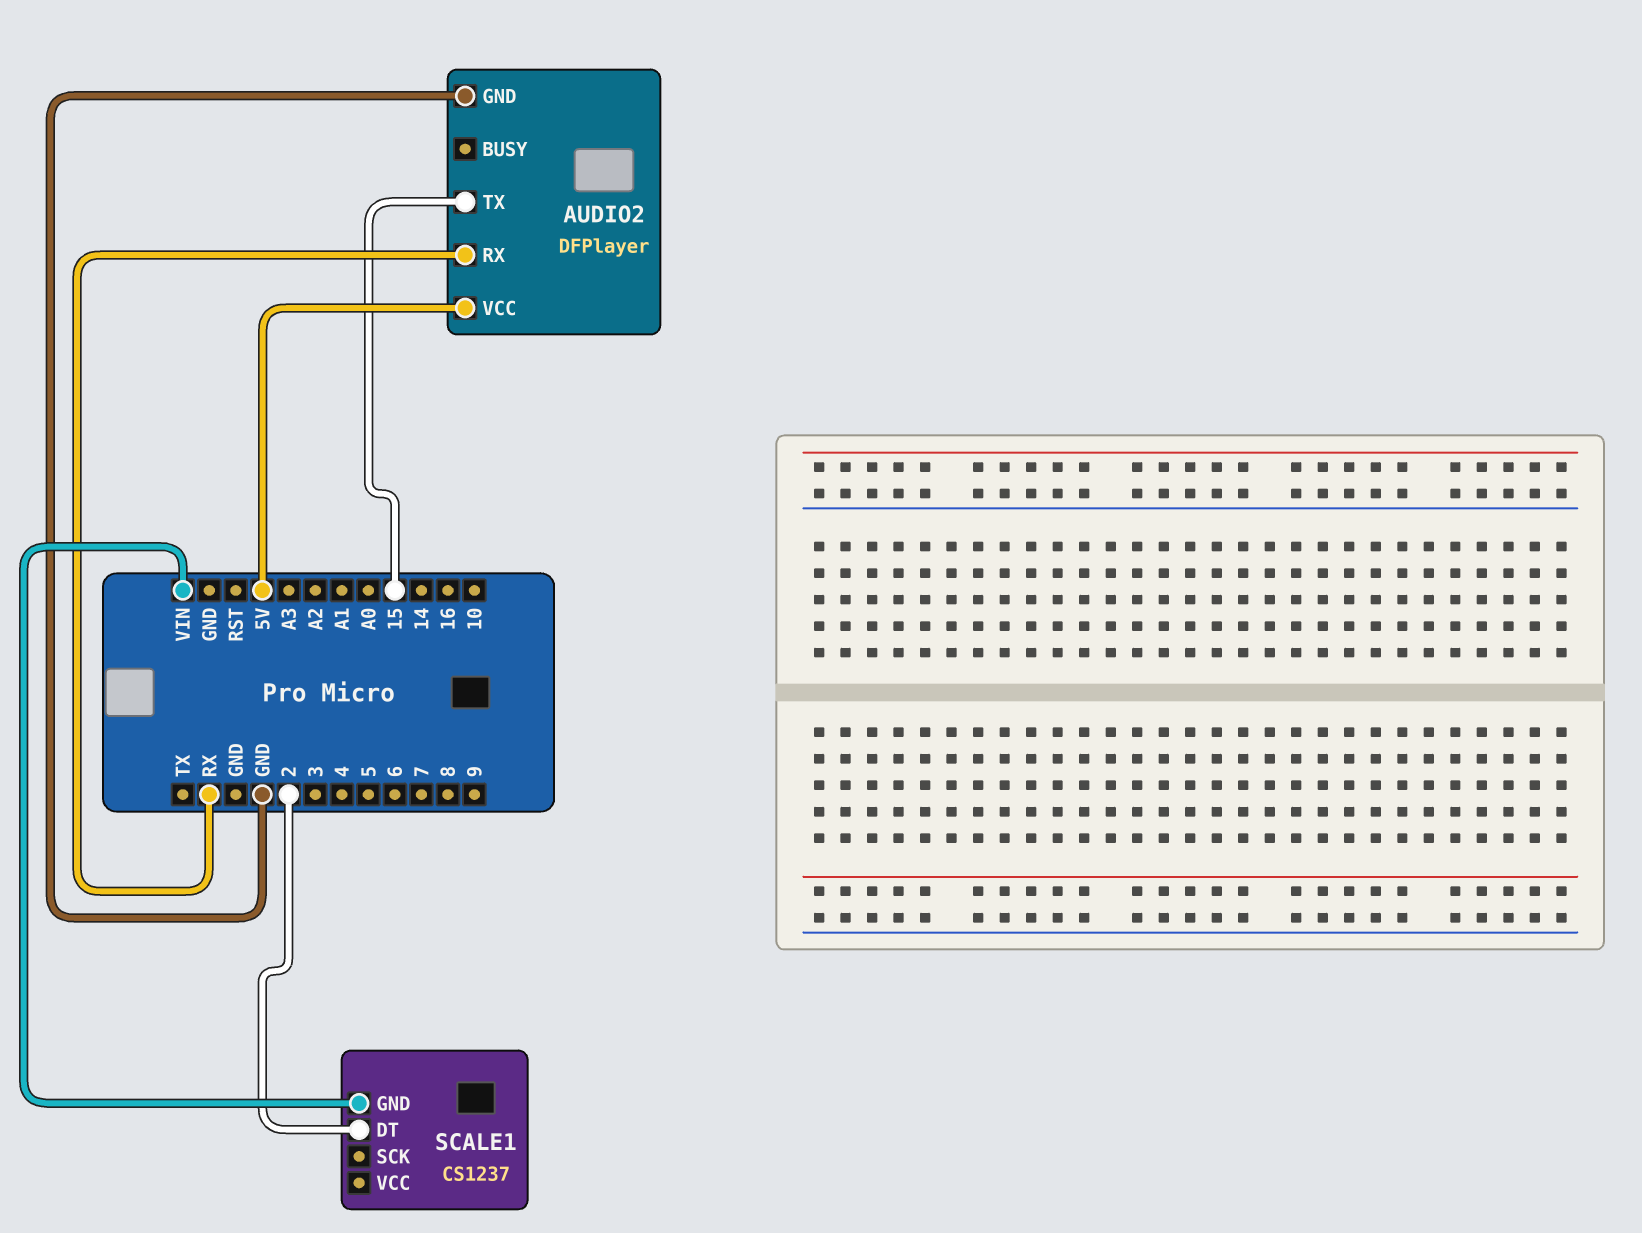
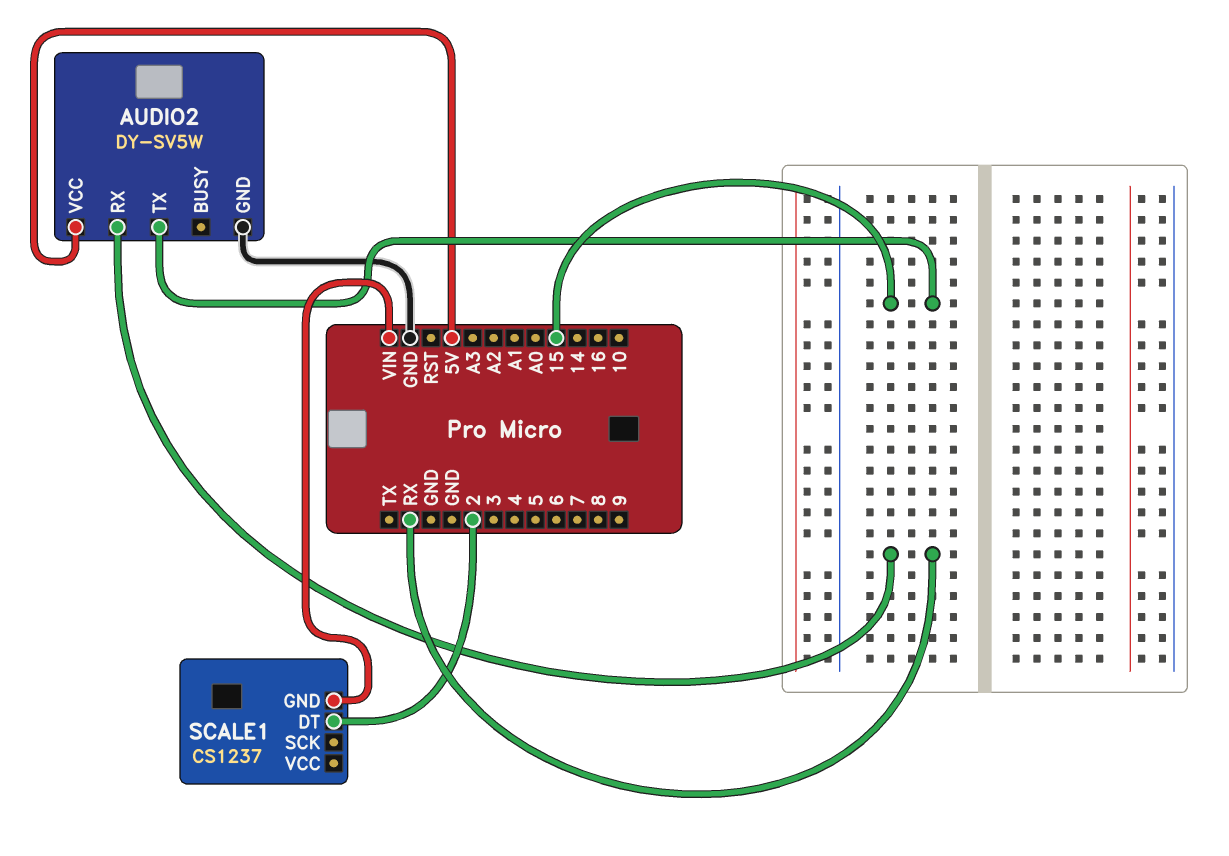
AUDIO2: DFPlayer -> DY-SV5W

